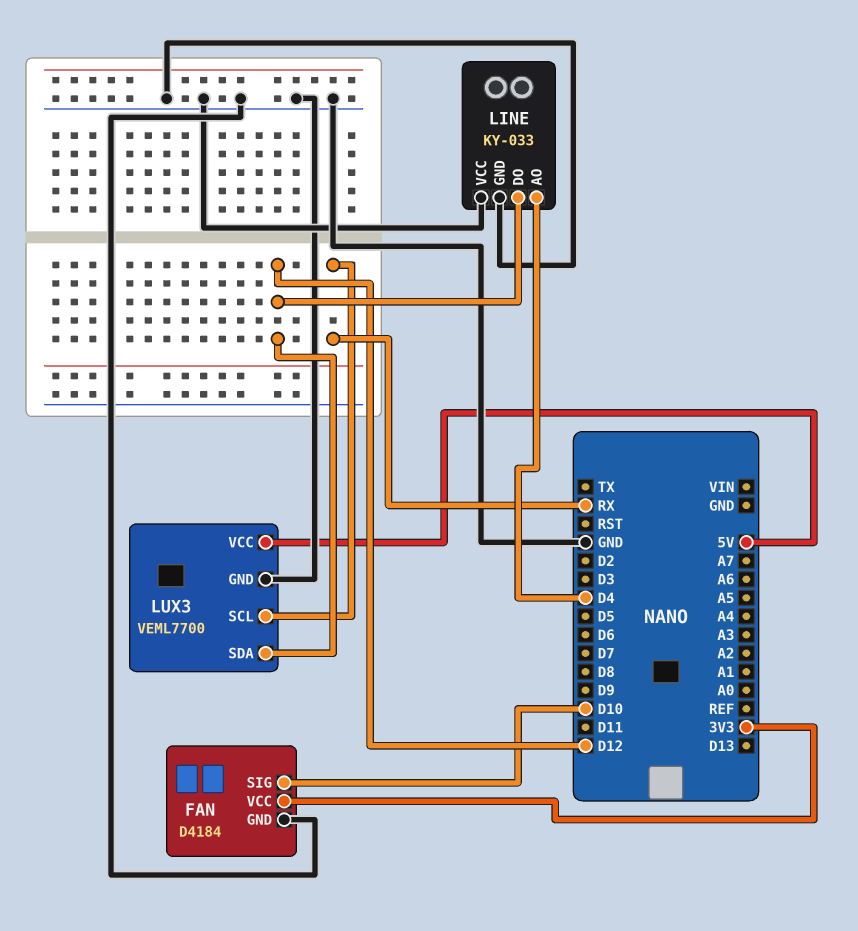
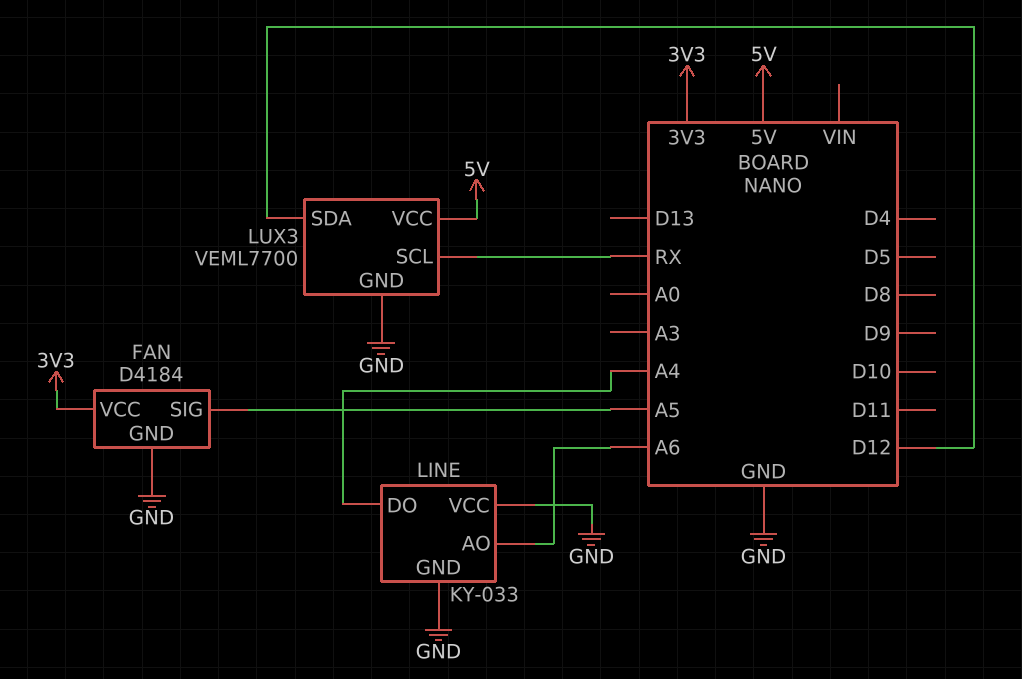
FAN pin SIG: D10 -> A5
LINE pin AO: D4 -> A6
LINE pin DO: D12 -> A4

